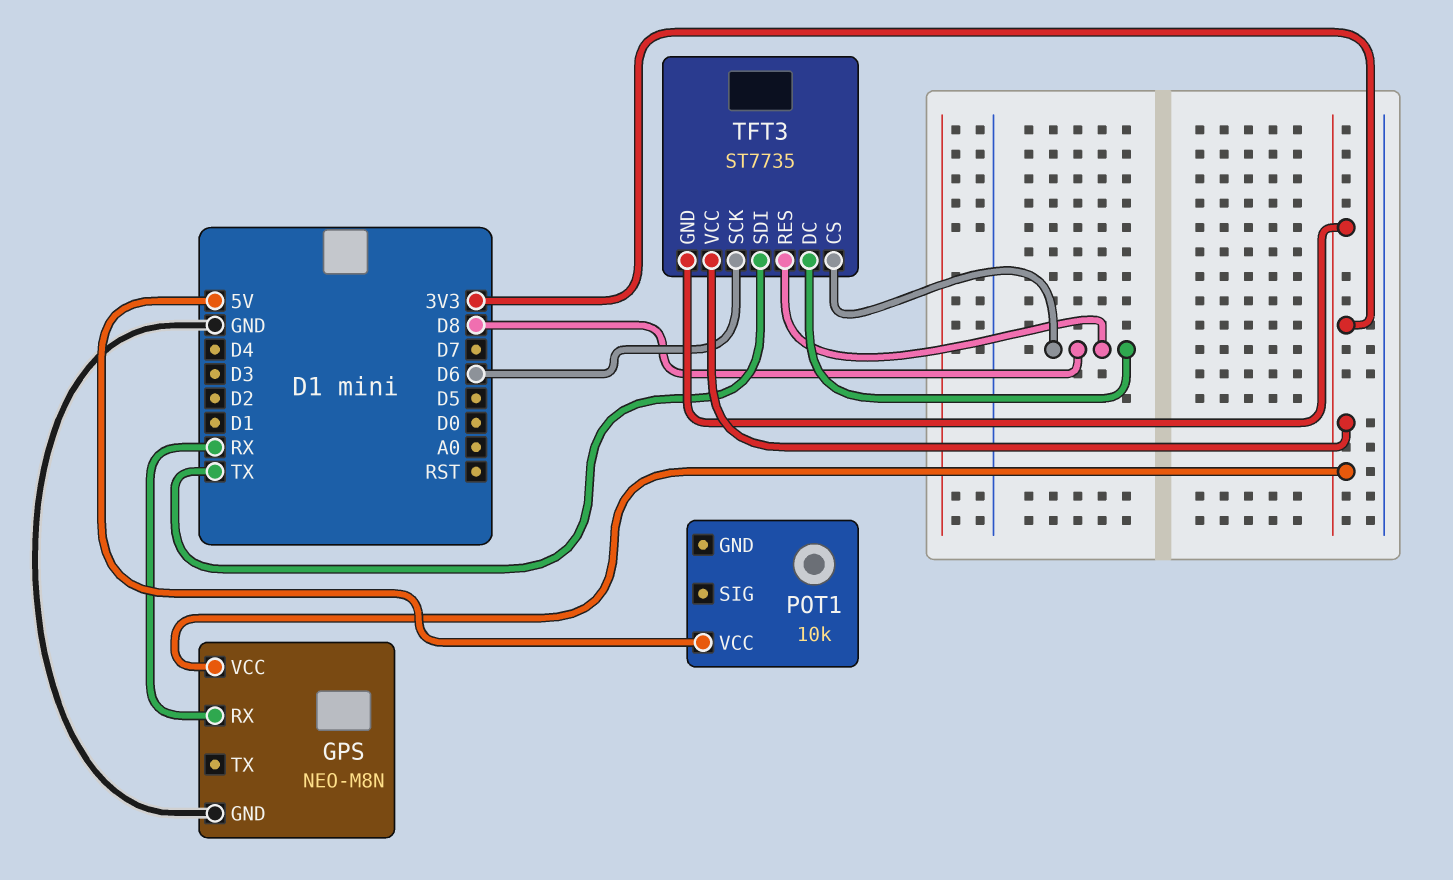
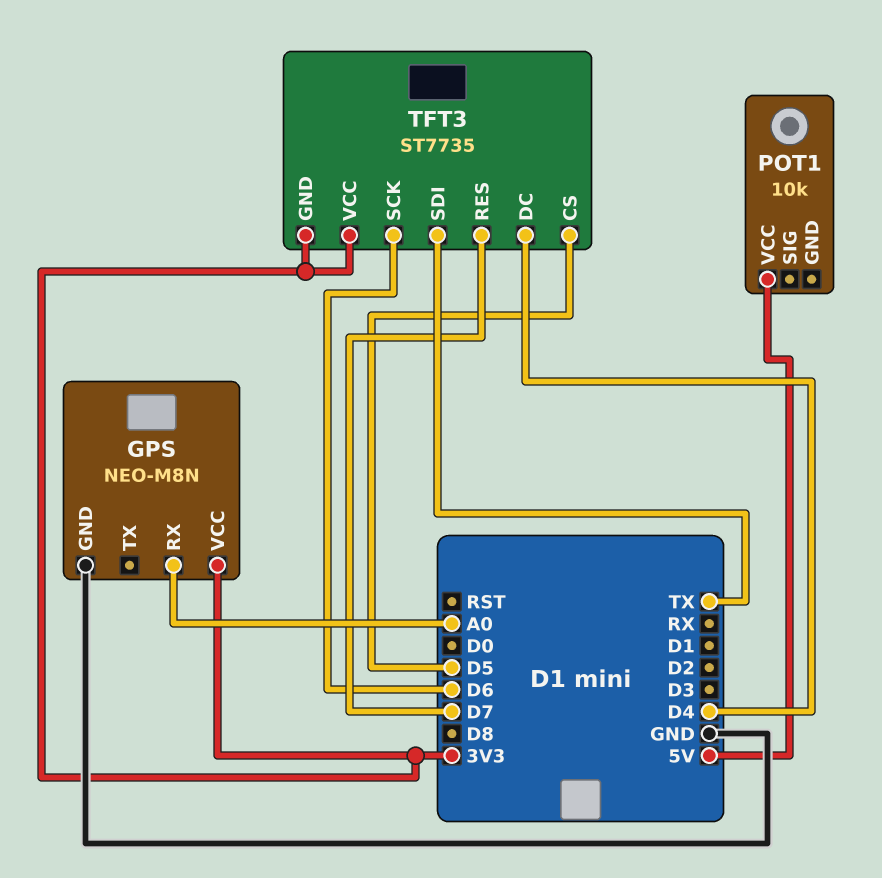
GPS pin RX: RX -> A0
TFT3 pin CS: D8 -> D5
TFT3 pin DC: D8 -> D4
TFT3 pin RES: D8 -> D7

